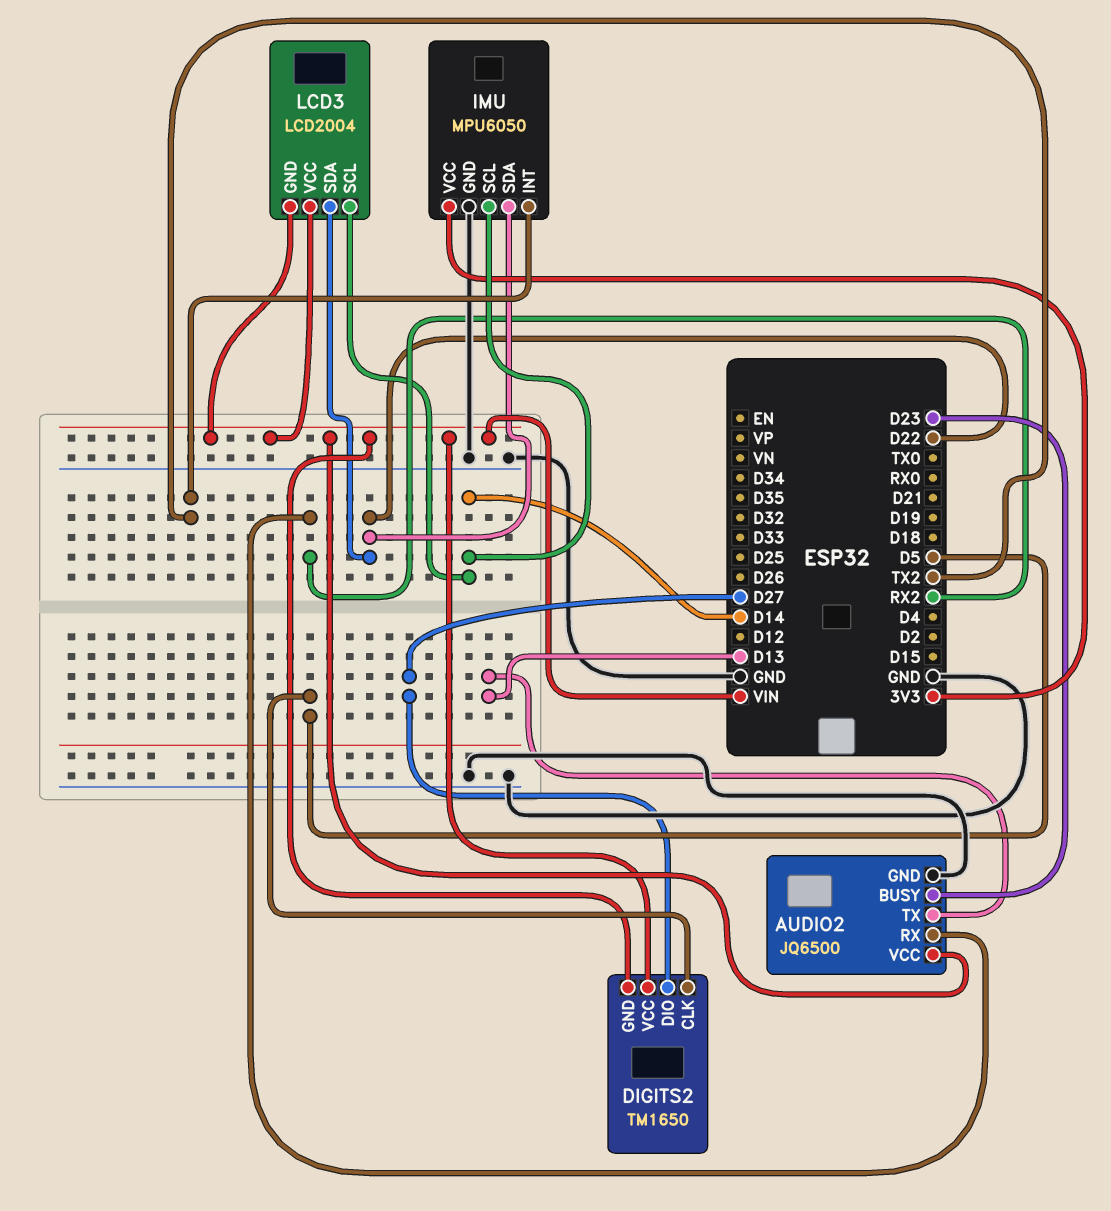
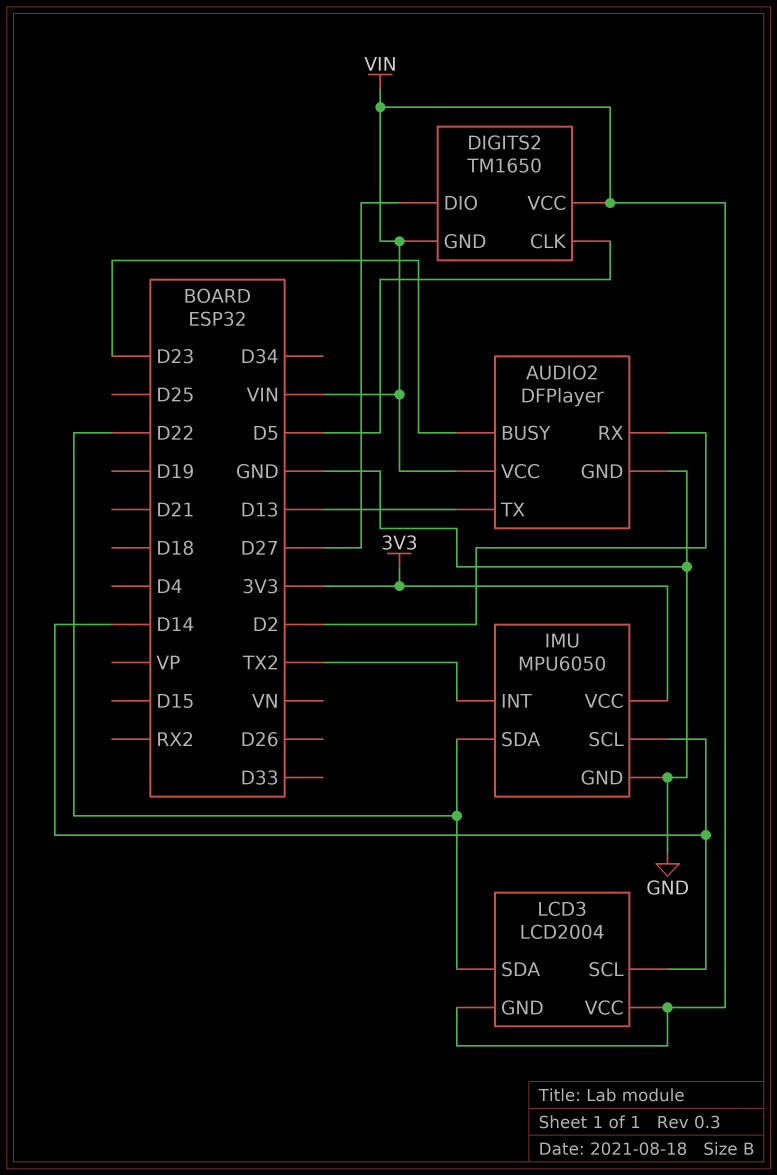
AUDIO2: JQ6500 -> DFPlayer
AUDIO2 pin RX: RX2 -> D2

